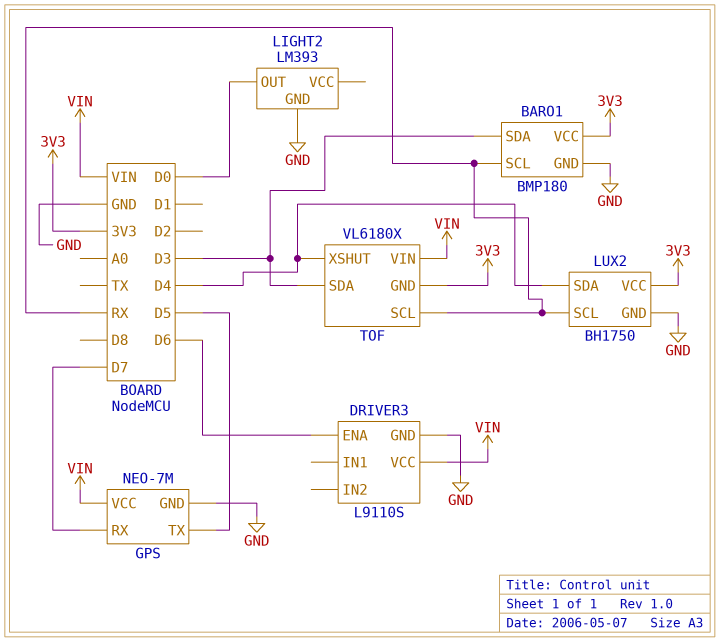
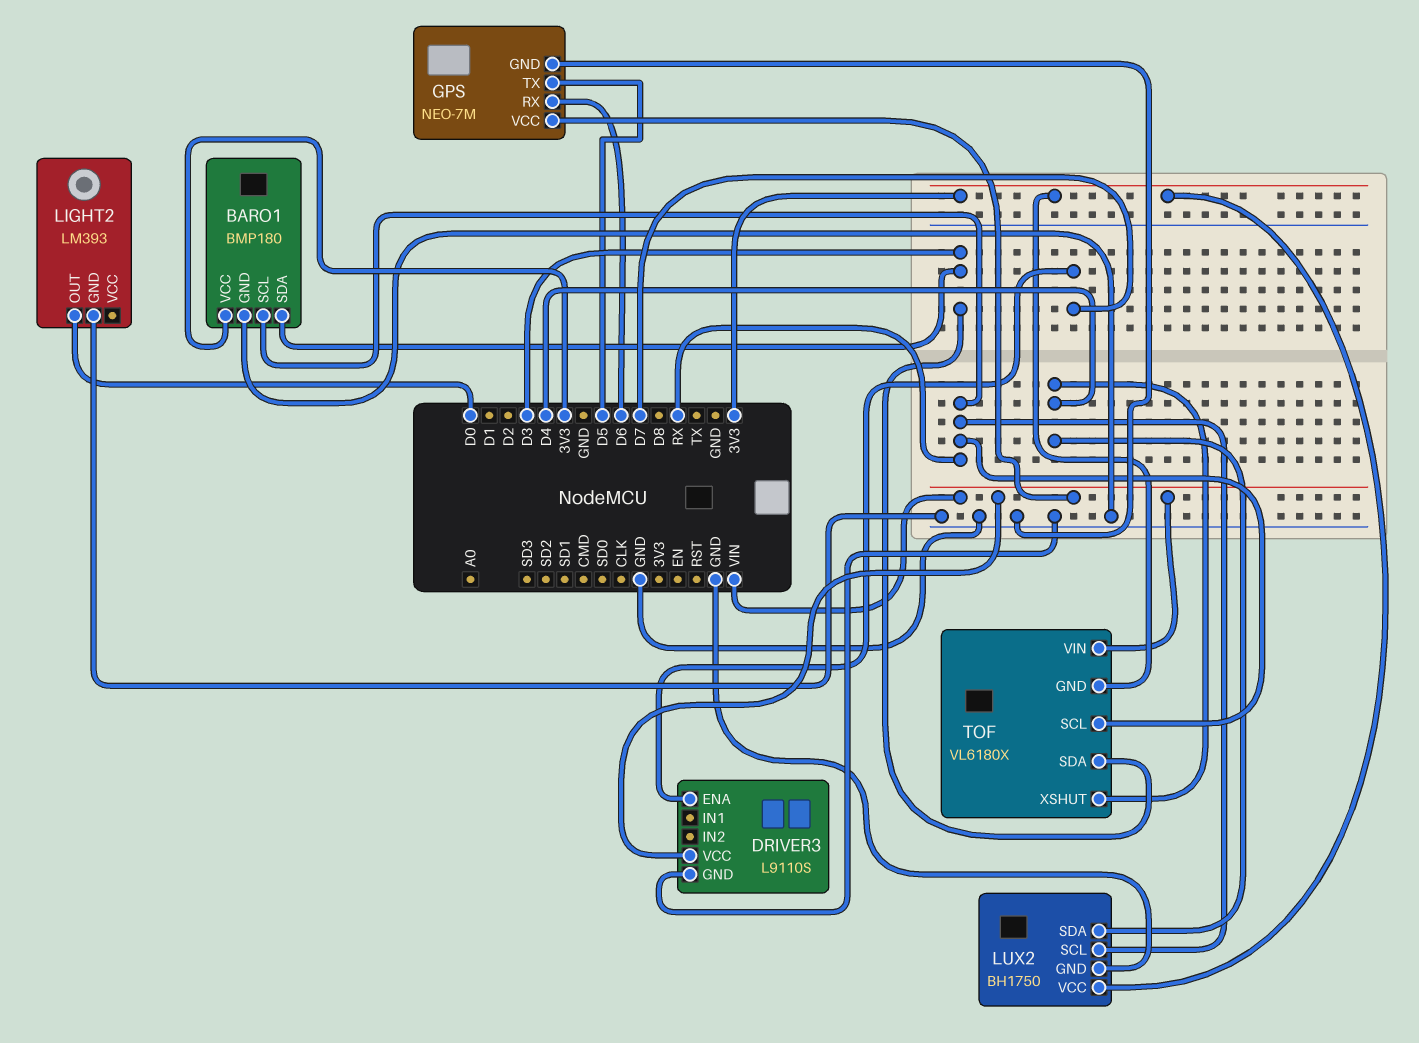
DRIVER3 pin ENA: D6 -> D7
GPS pin RX: D7 -> D6

